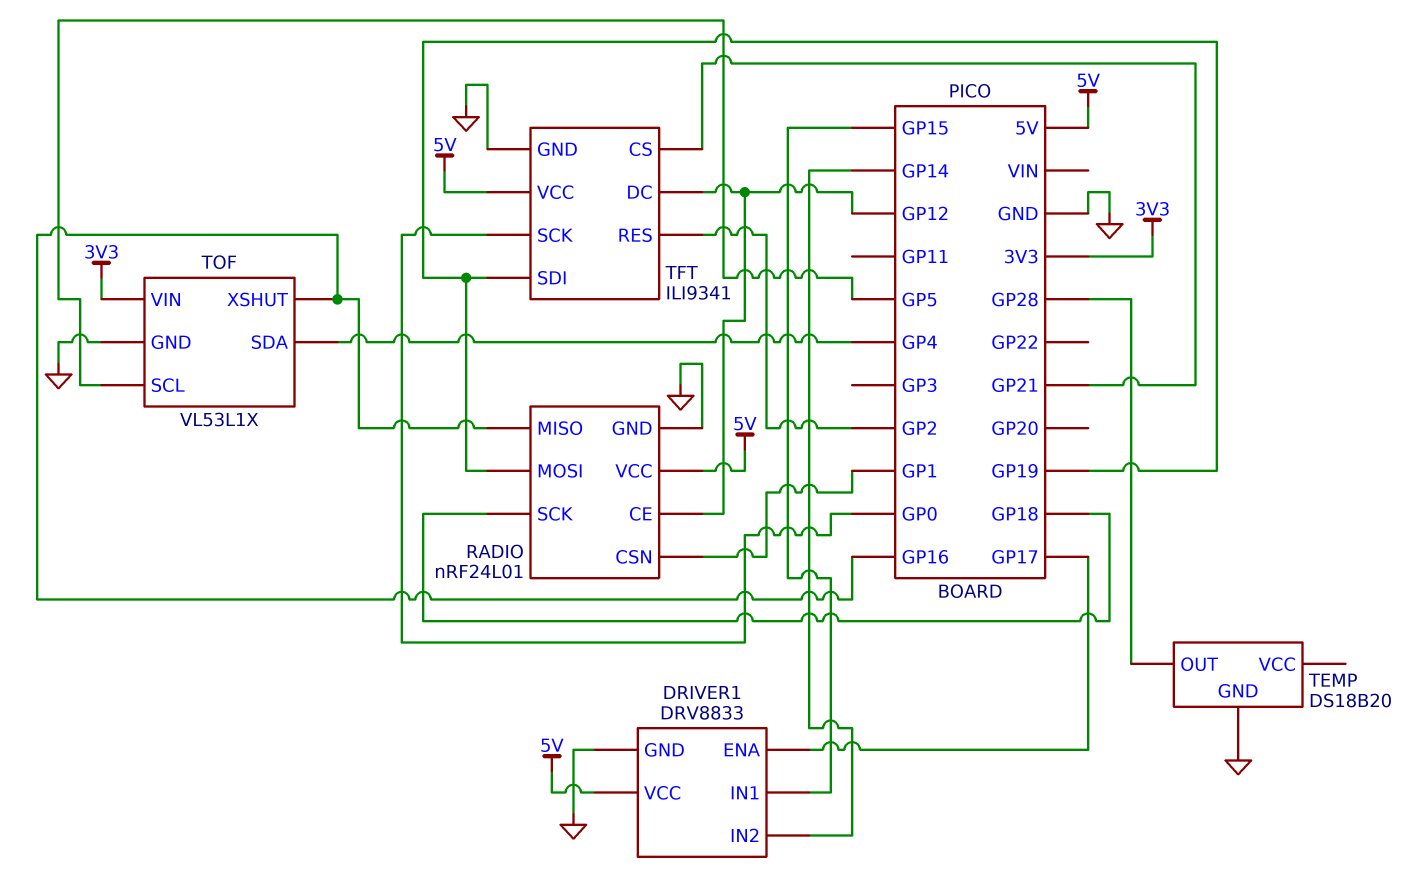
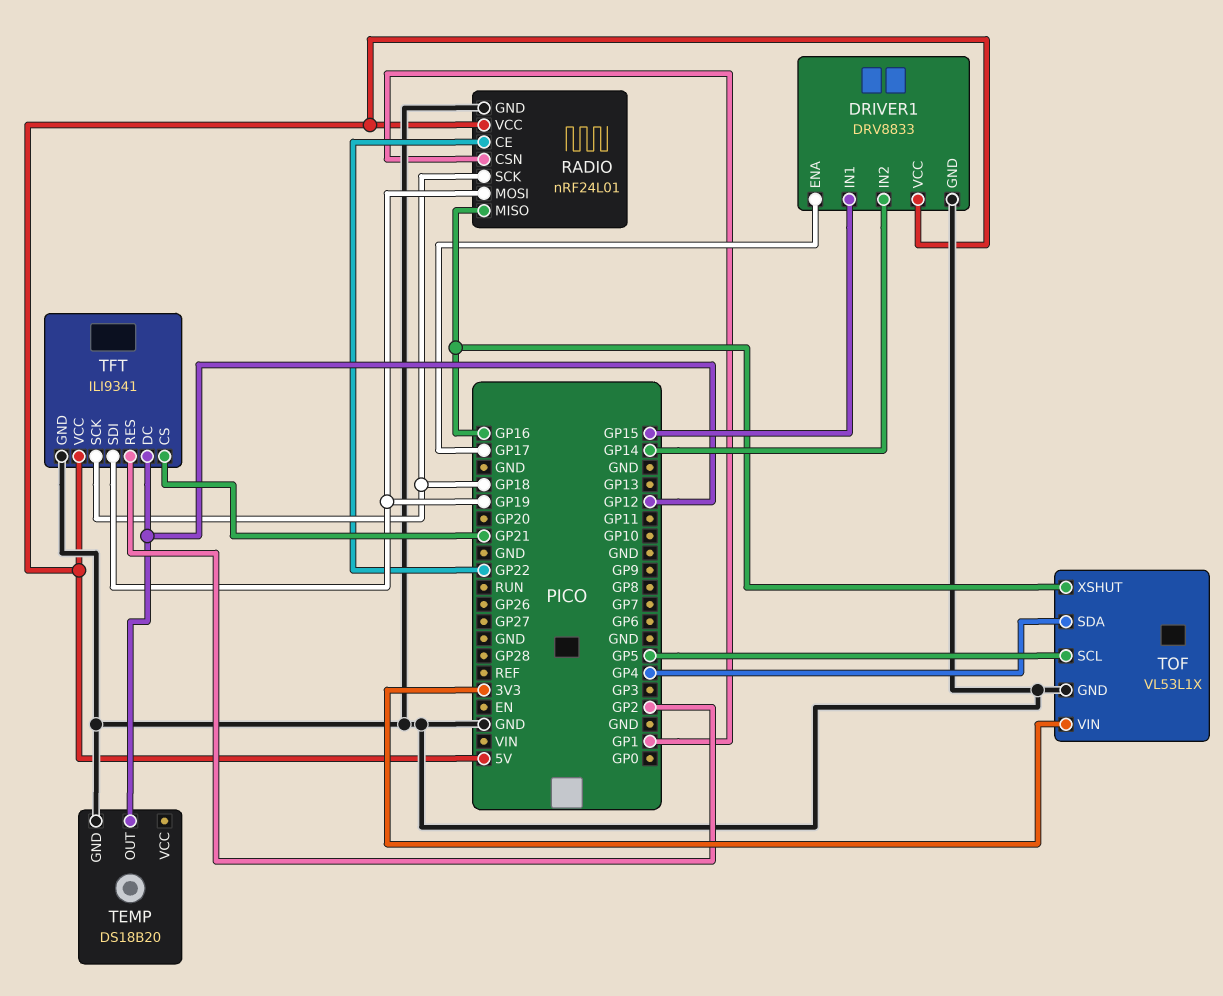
RADIO pin CE: GP12 -> GP22
TEMP pin OUT: GP28 -> GP12
TFT pin SCK: GP0 -> GP18

